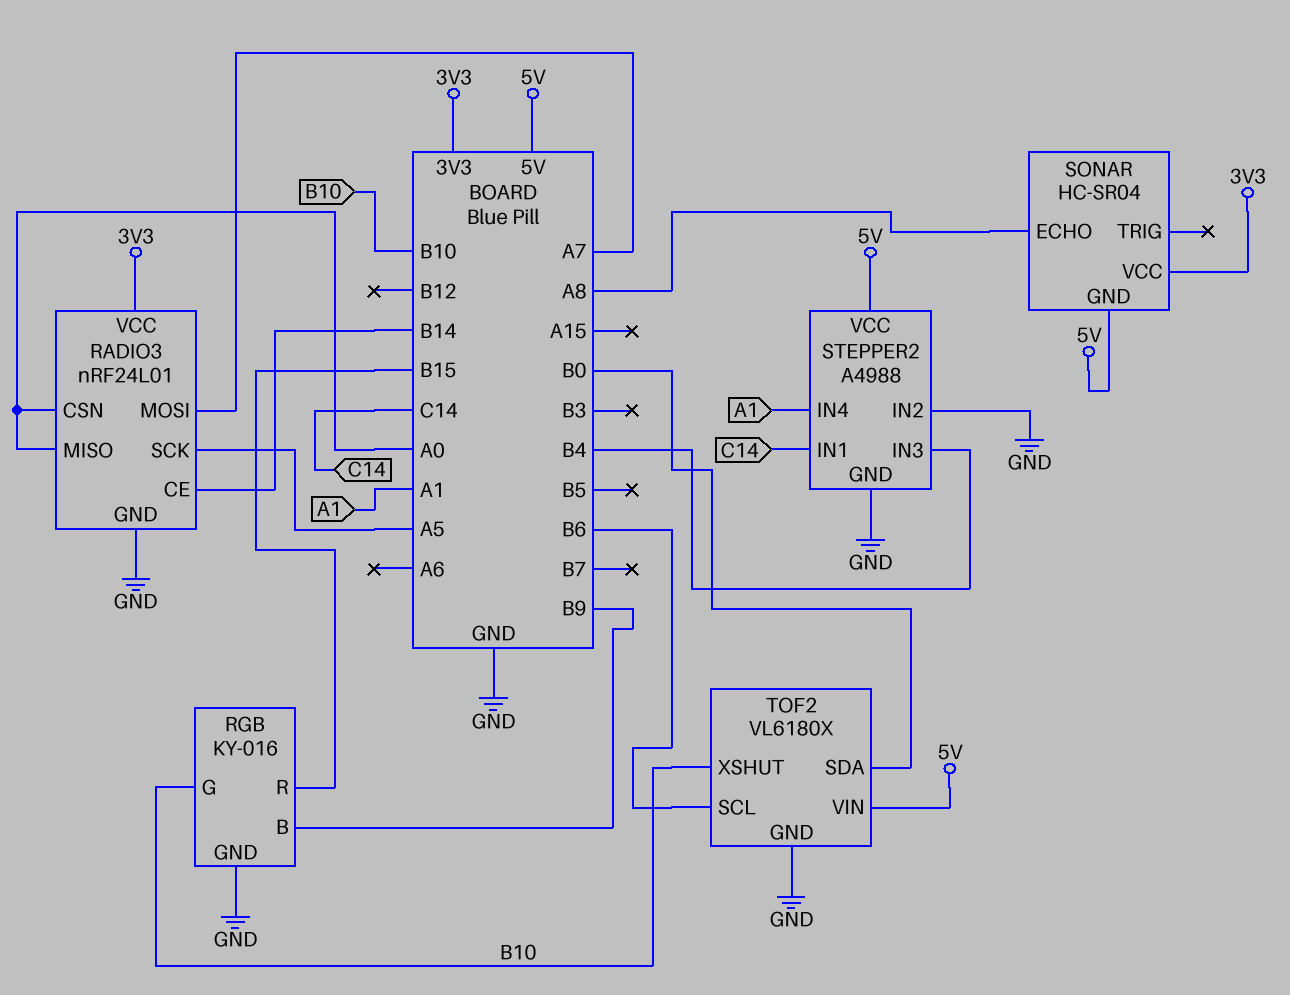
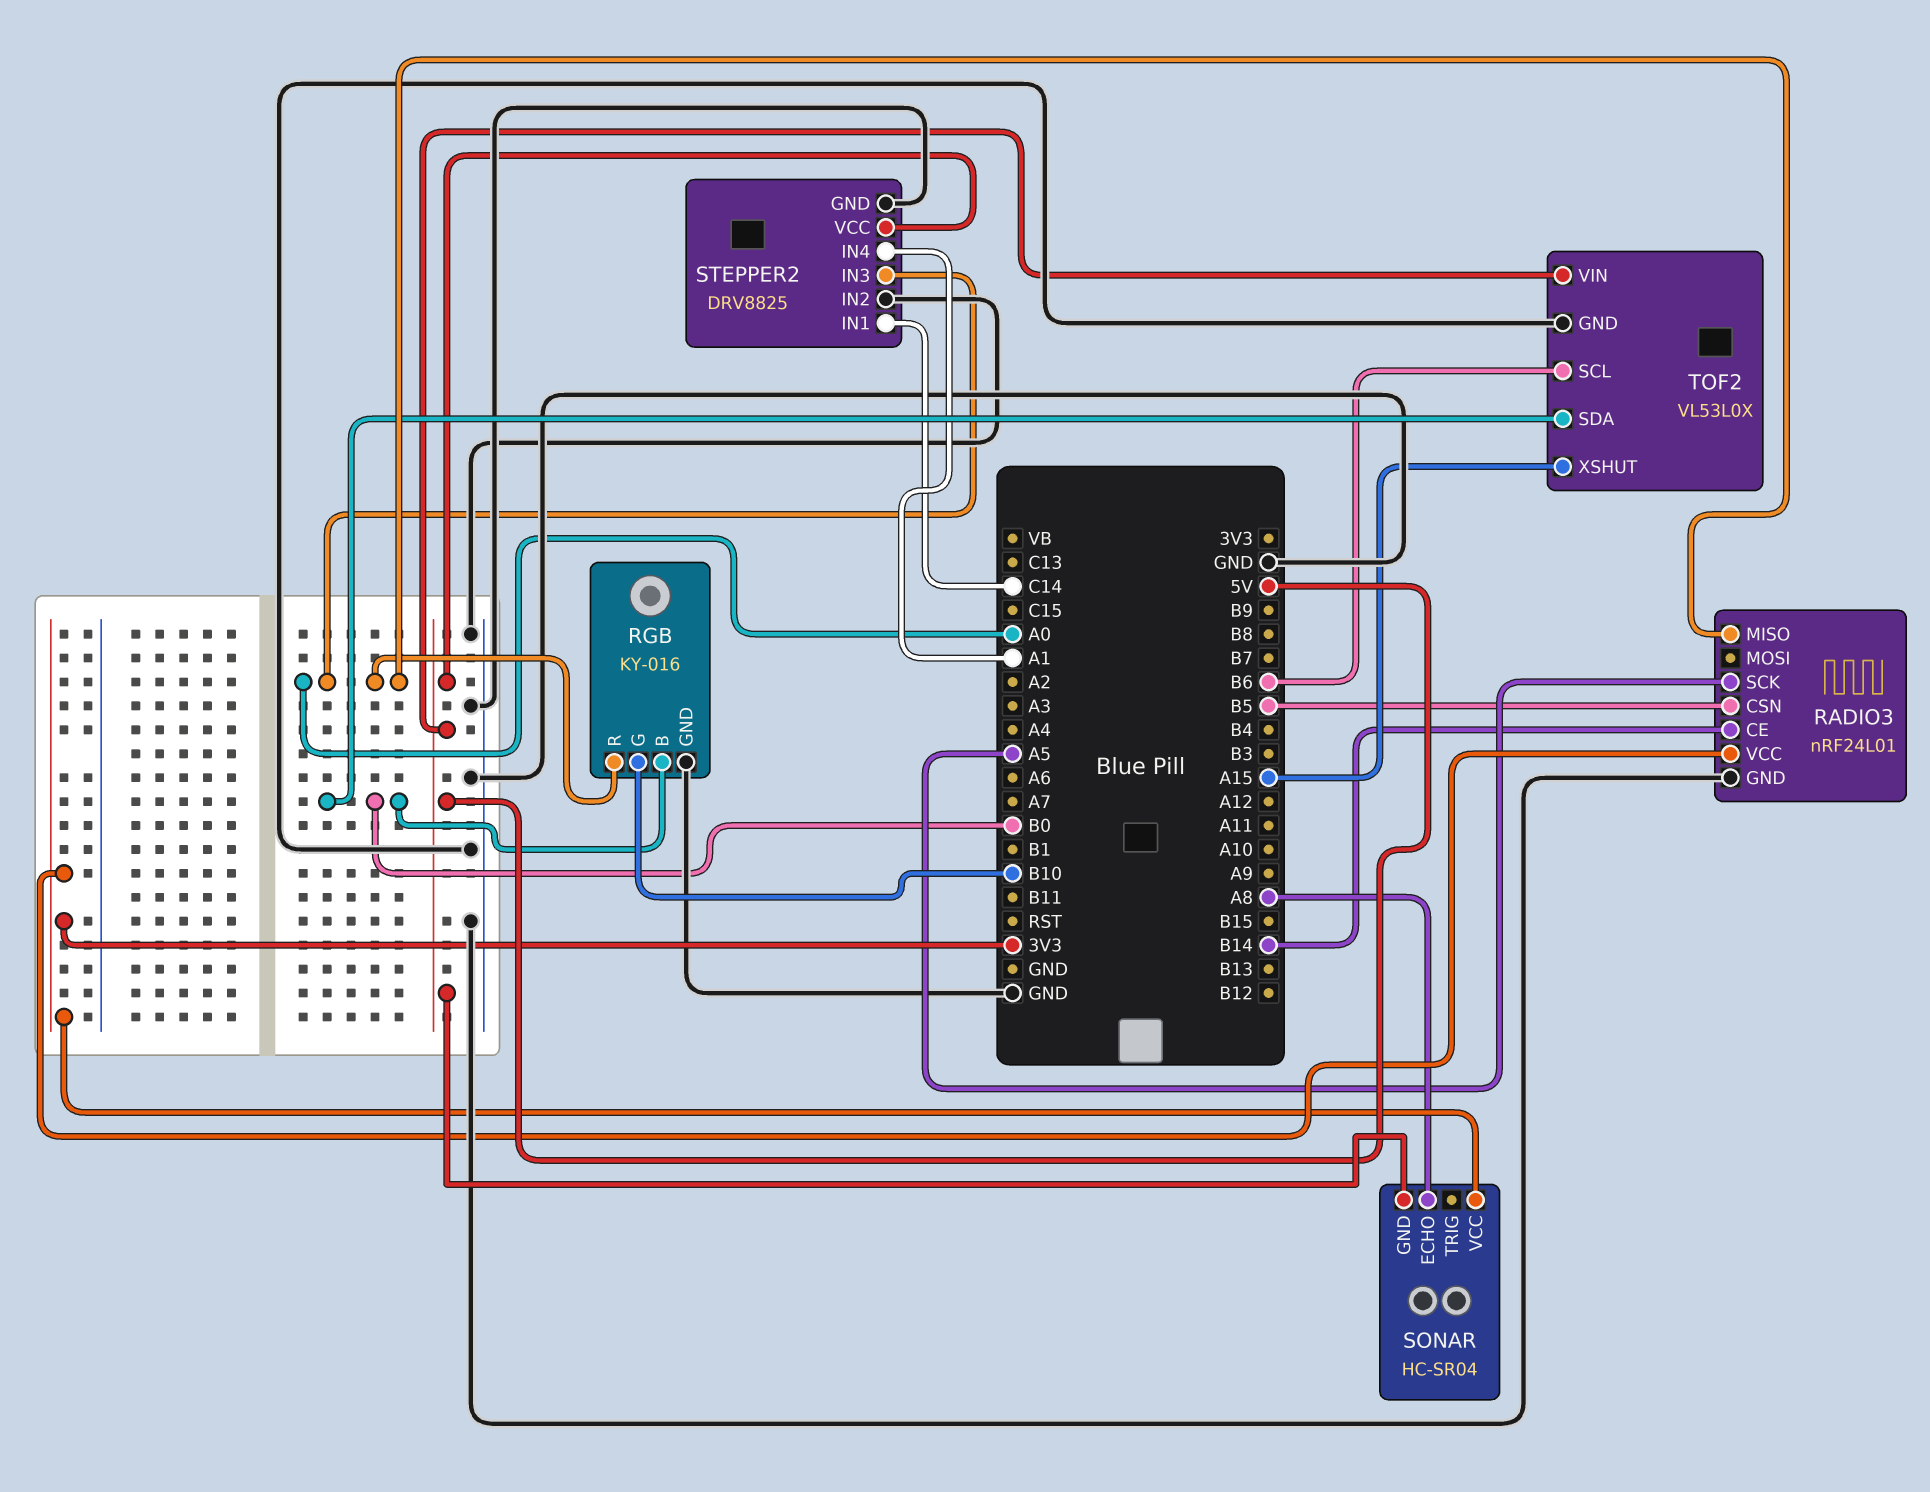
RADIO3 pin CSN: A0 -> B5
RADIO3 pin MOSI: A7 -> none
RGB pin B: B9 -> B0
RGB pin R: B15 -> A0
STEPPER2: A4988 -> DRV8825
STEPPER2 pin IN3: B4 -> A0
TOF2: VL6180X -> VL53L0X
TOF2 pin XSHUT: B10 -> A15

